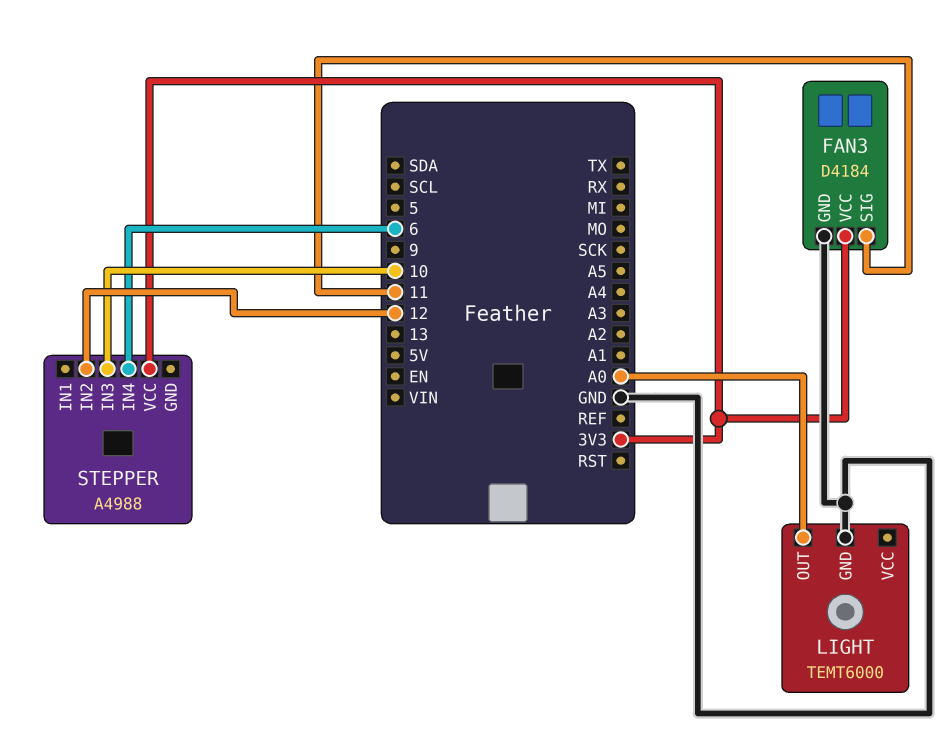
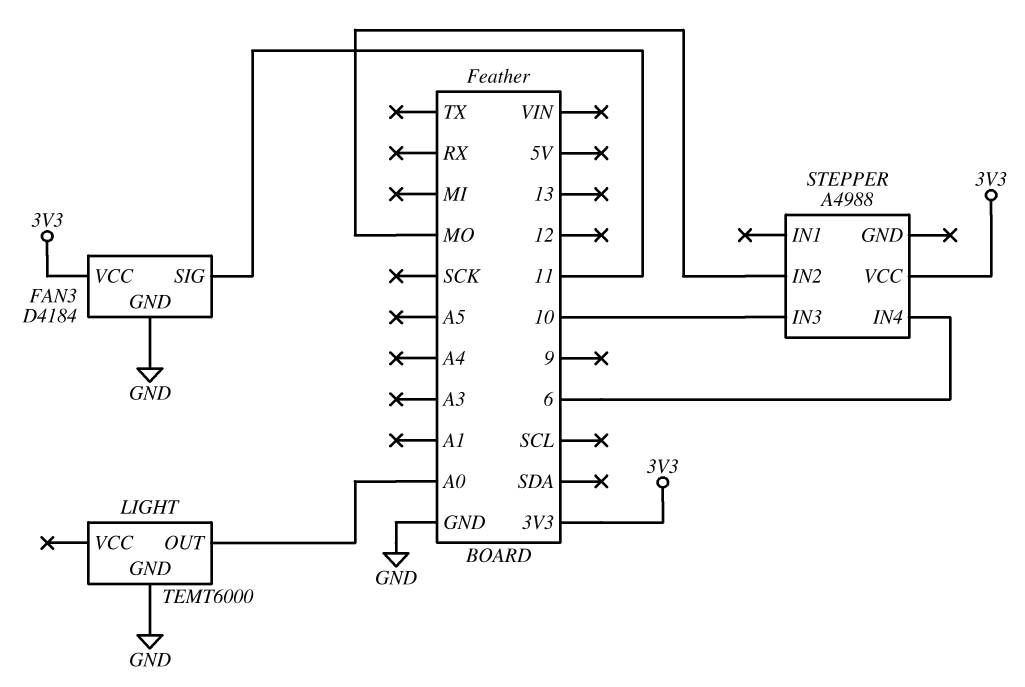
STEPPER pin IN2: 12 -> MO

